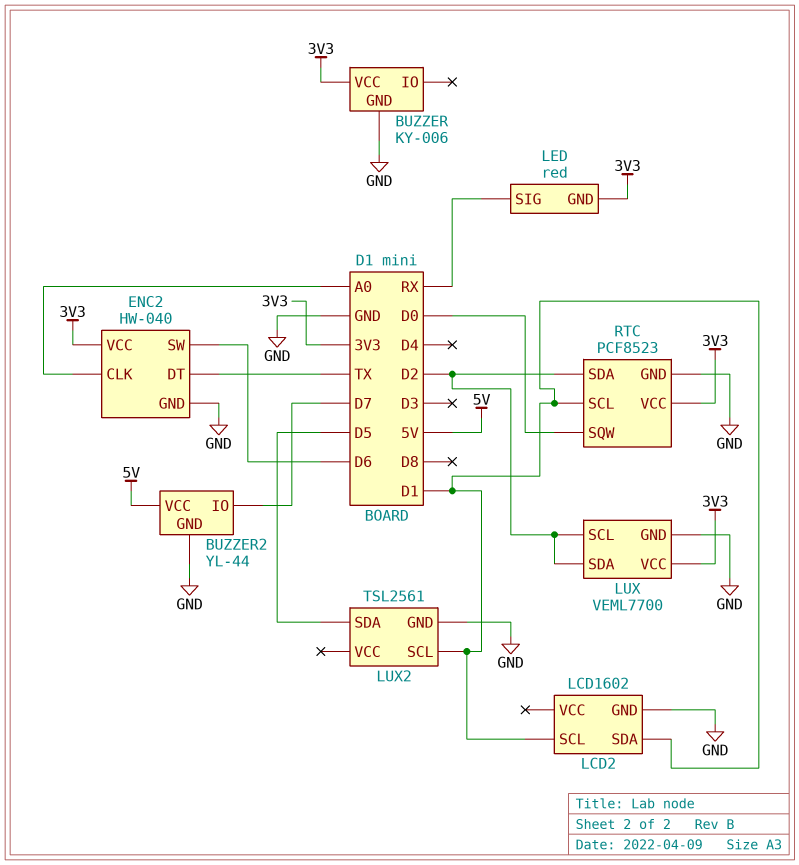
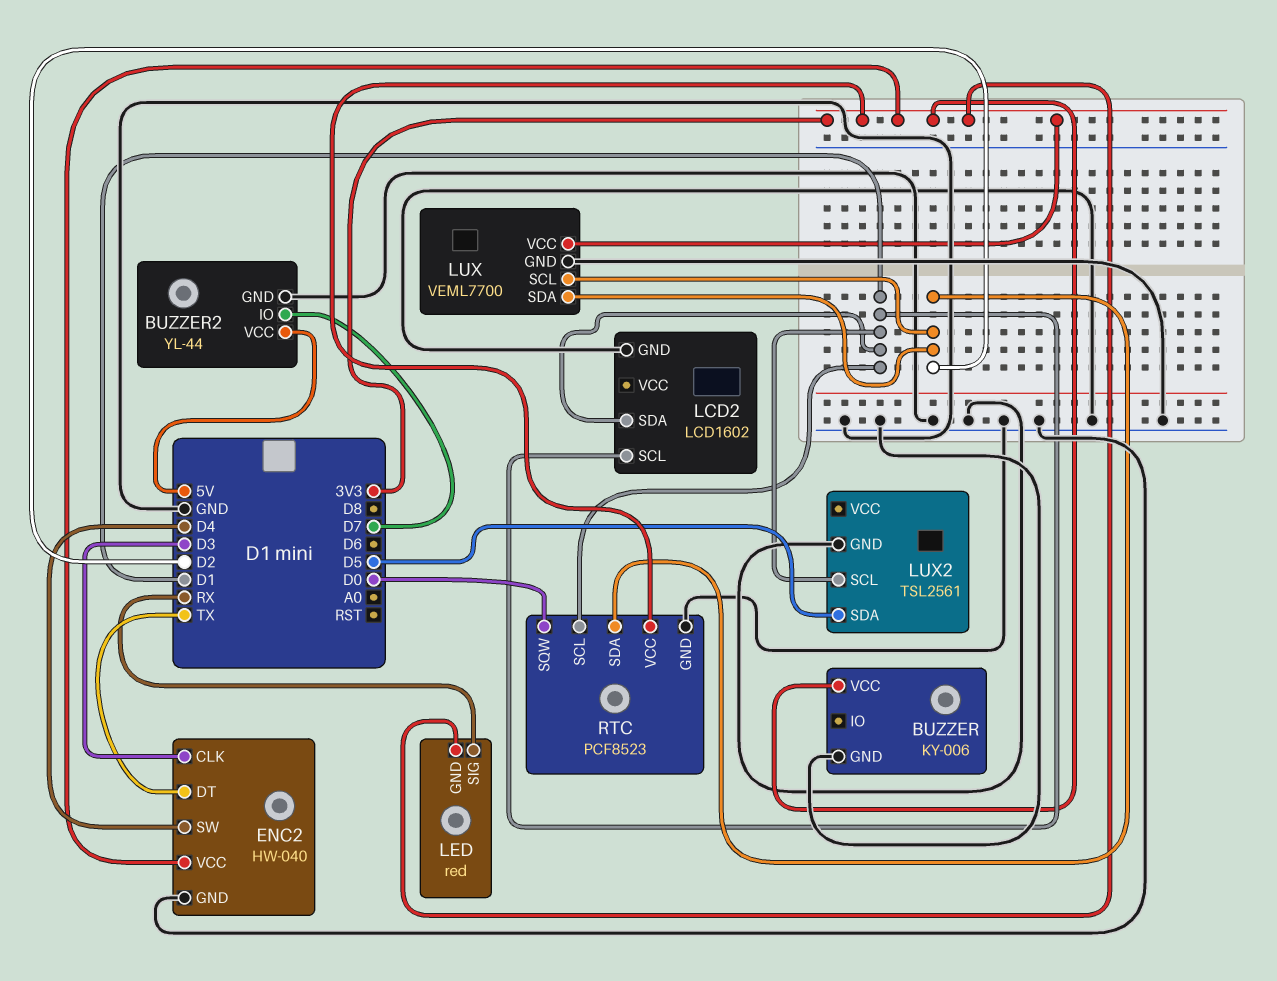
ENC2 pin CLK: A0 -> D3
ENC2 pin SW: D6 -> D4

